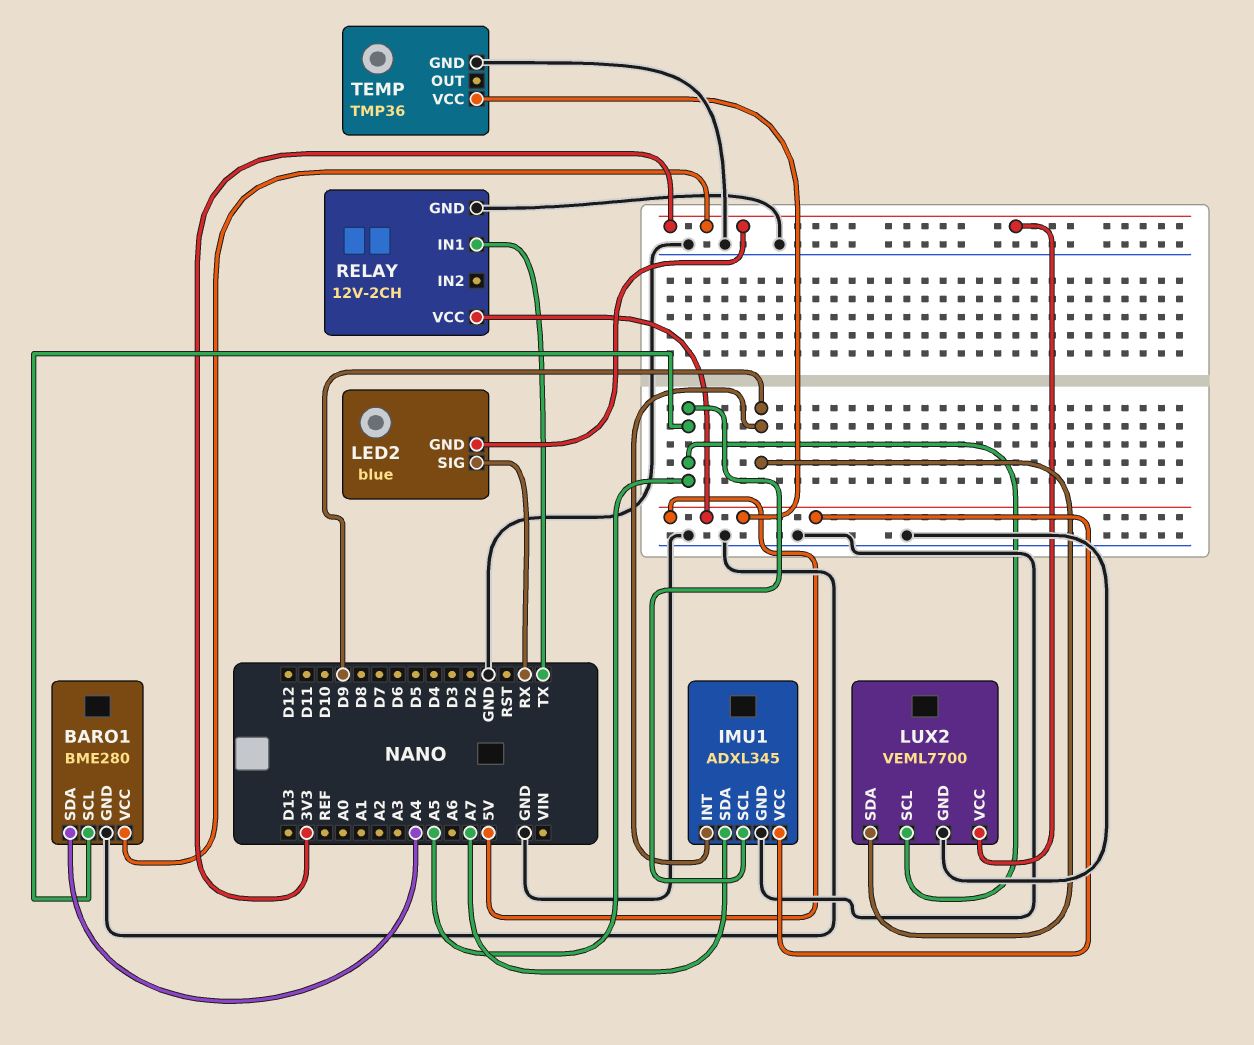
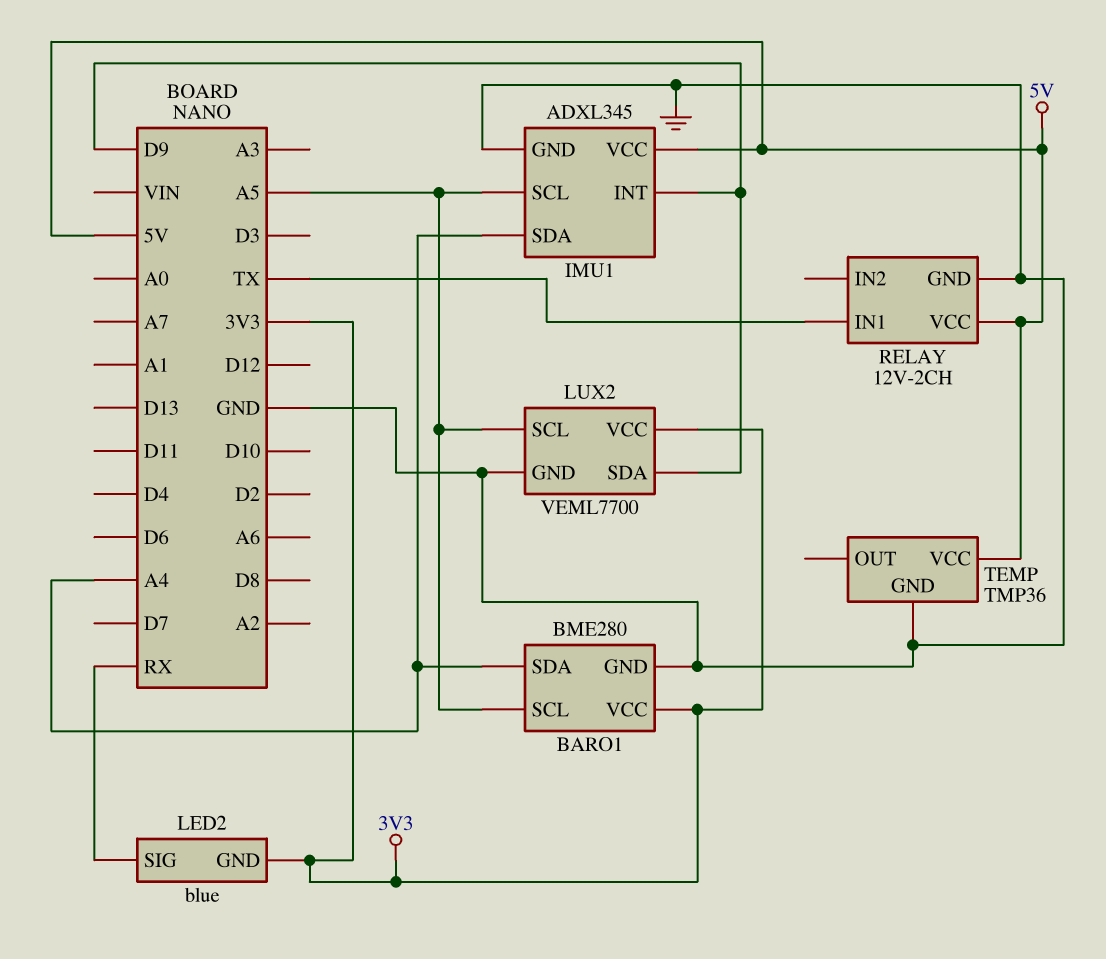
IMU1 pin SDA: A7 -> A4

